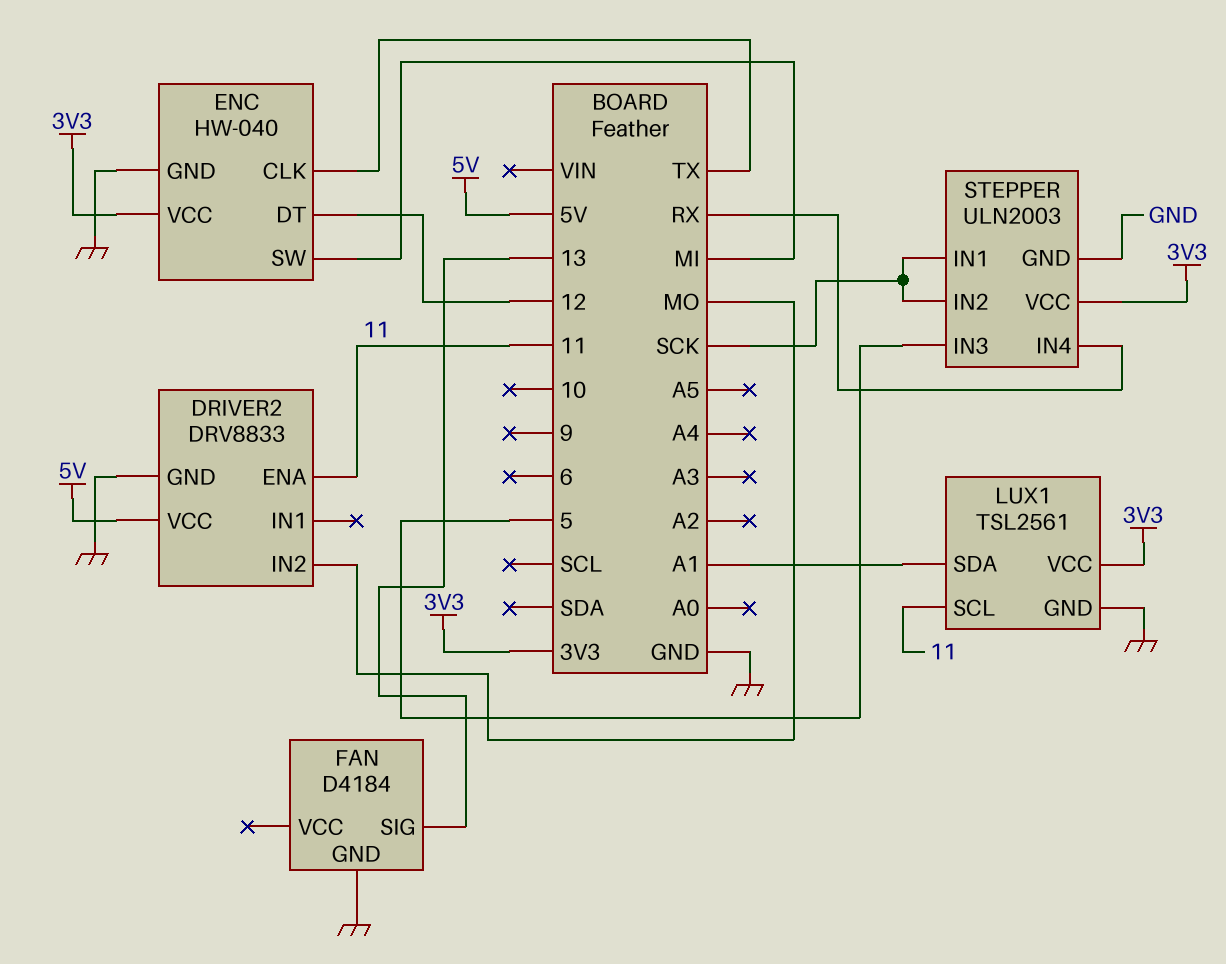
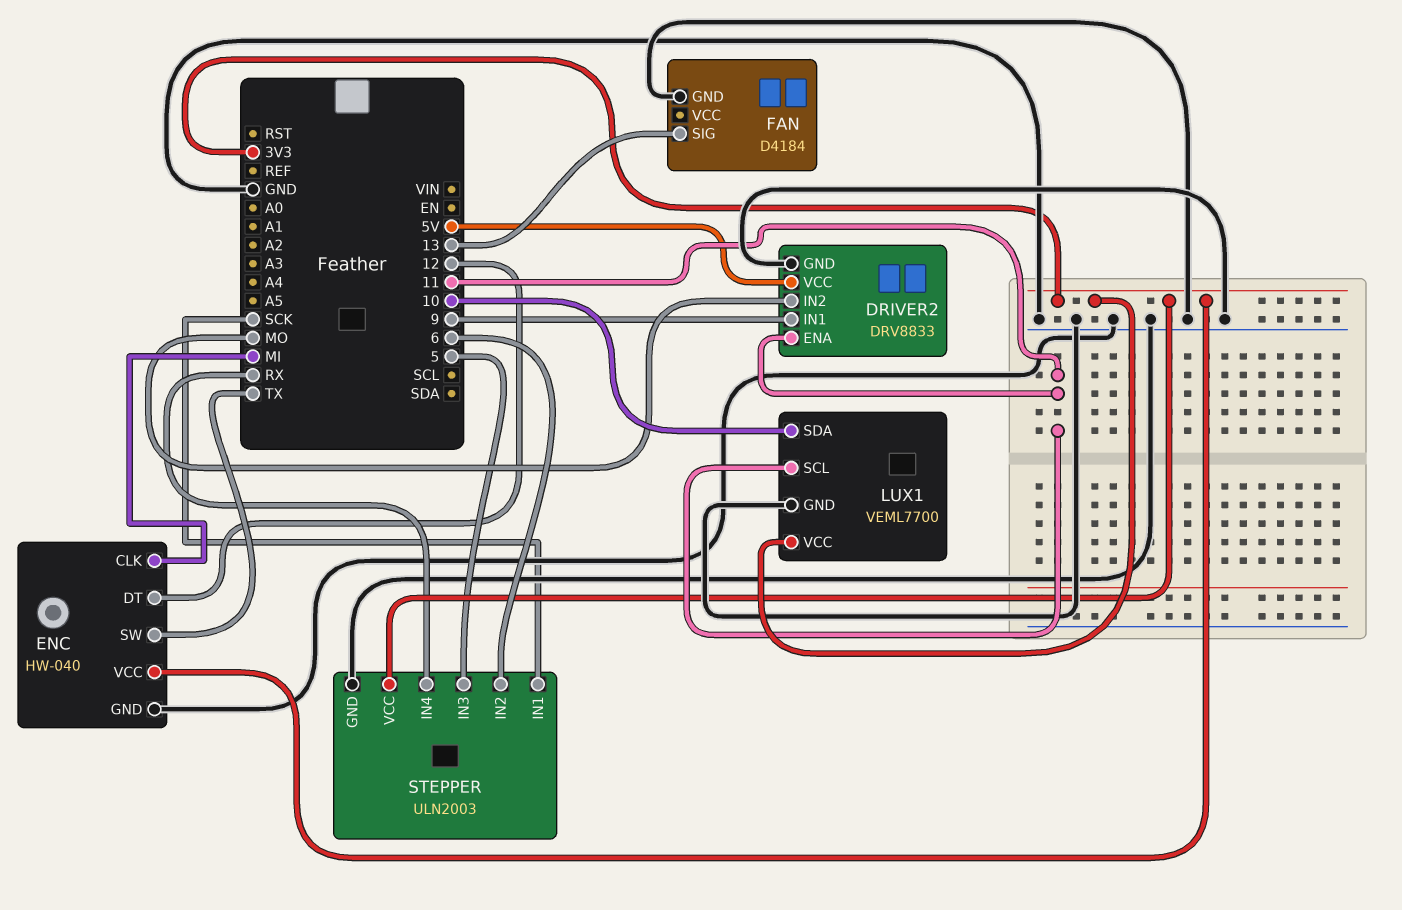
DRIVER2 pin IN1: none -> 9
ENC pin CLK: TX -> MI
ENC pin SW: MI -> TX
LUX1: TSL2561 -> VEML7700
LUX1 pin SDA: A1 -> 10
STEPPER pin IN2: SCK -> 6

